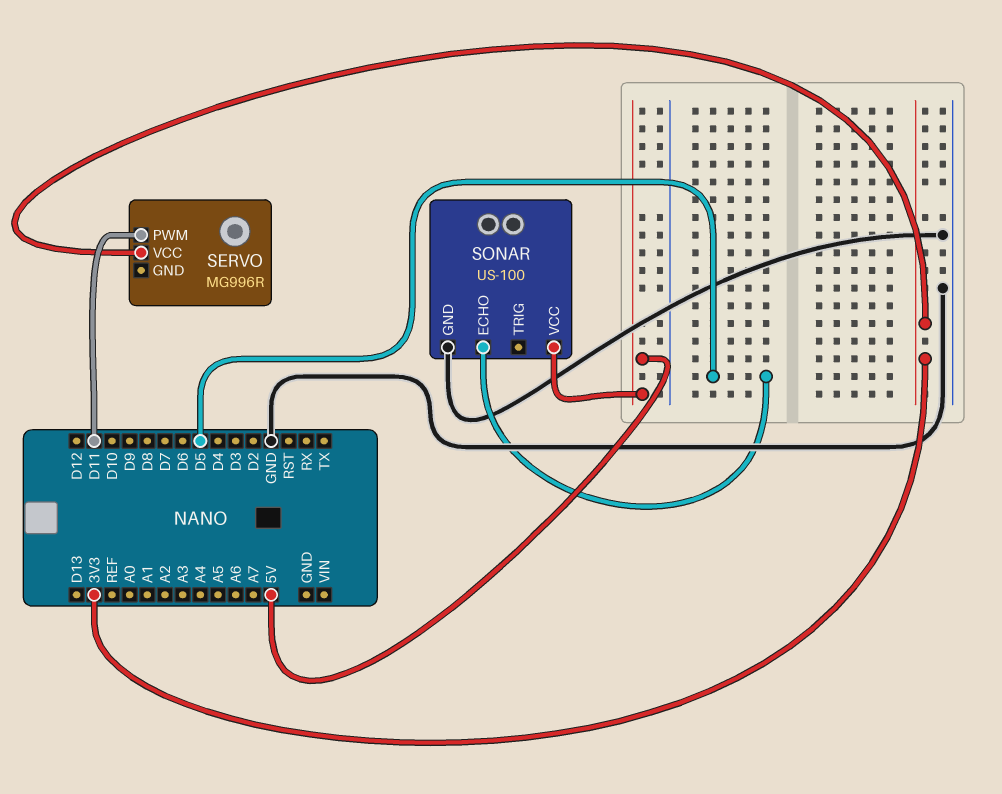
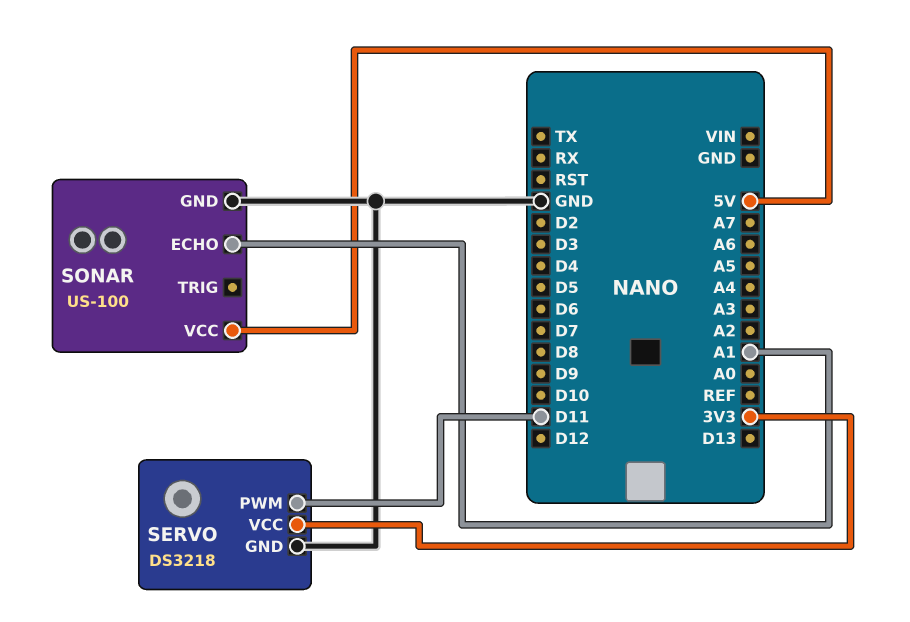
SERVO: MG996R -> DS3218
SERVO pin GND: none -> GND
SONAR pin ECHO: D5 -> A1

